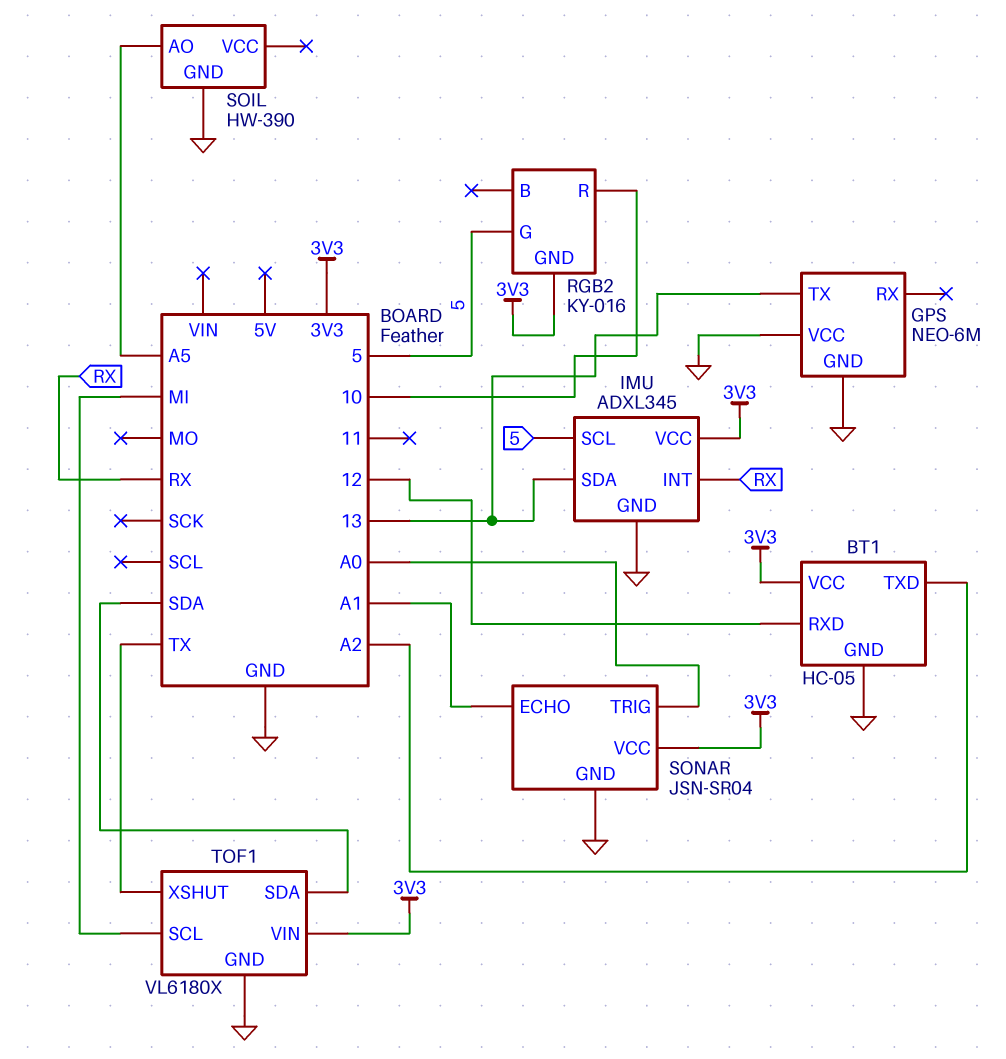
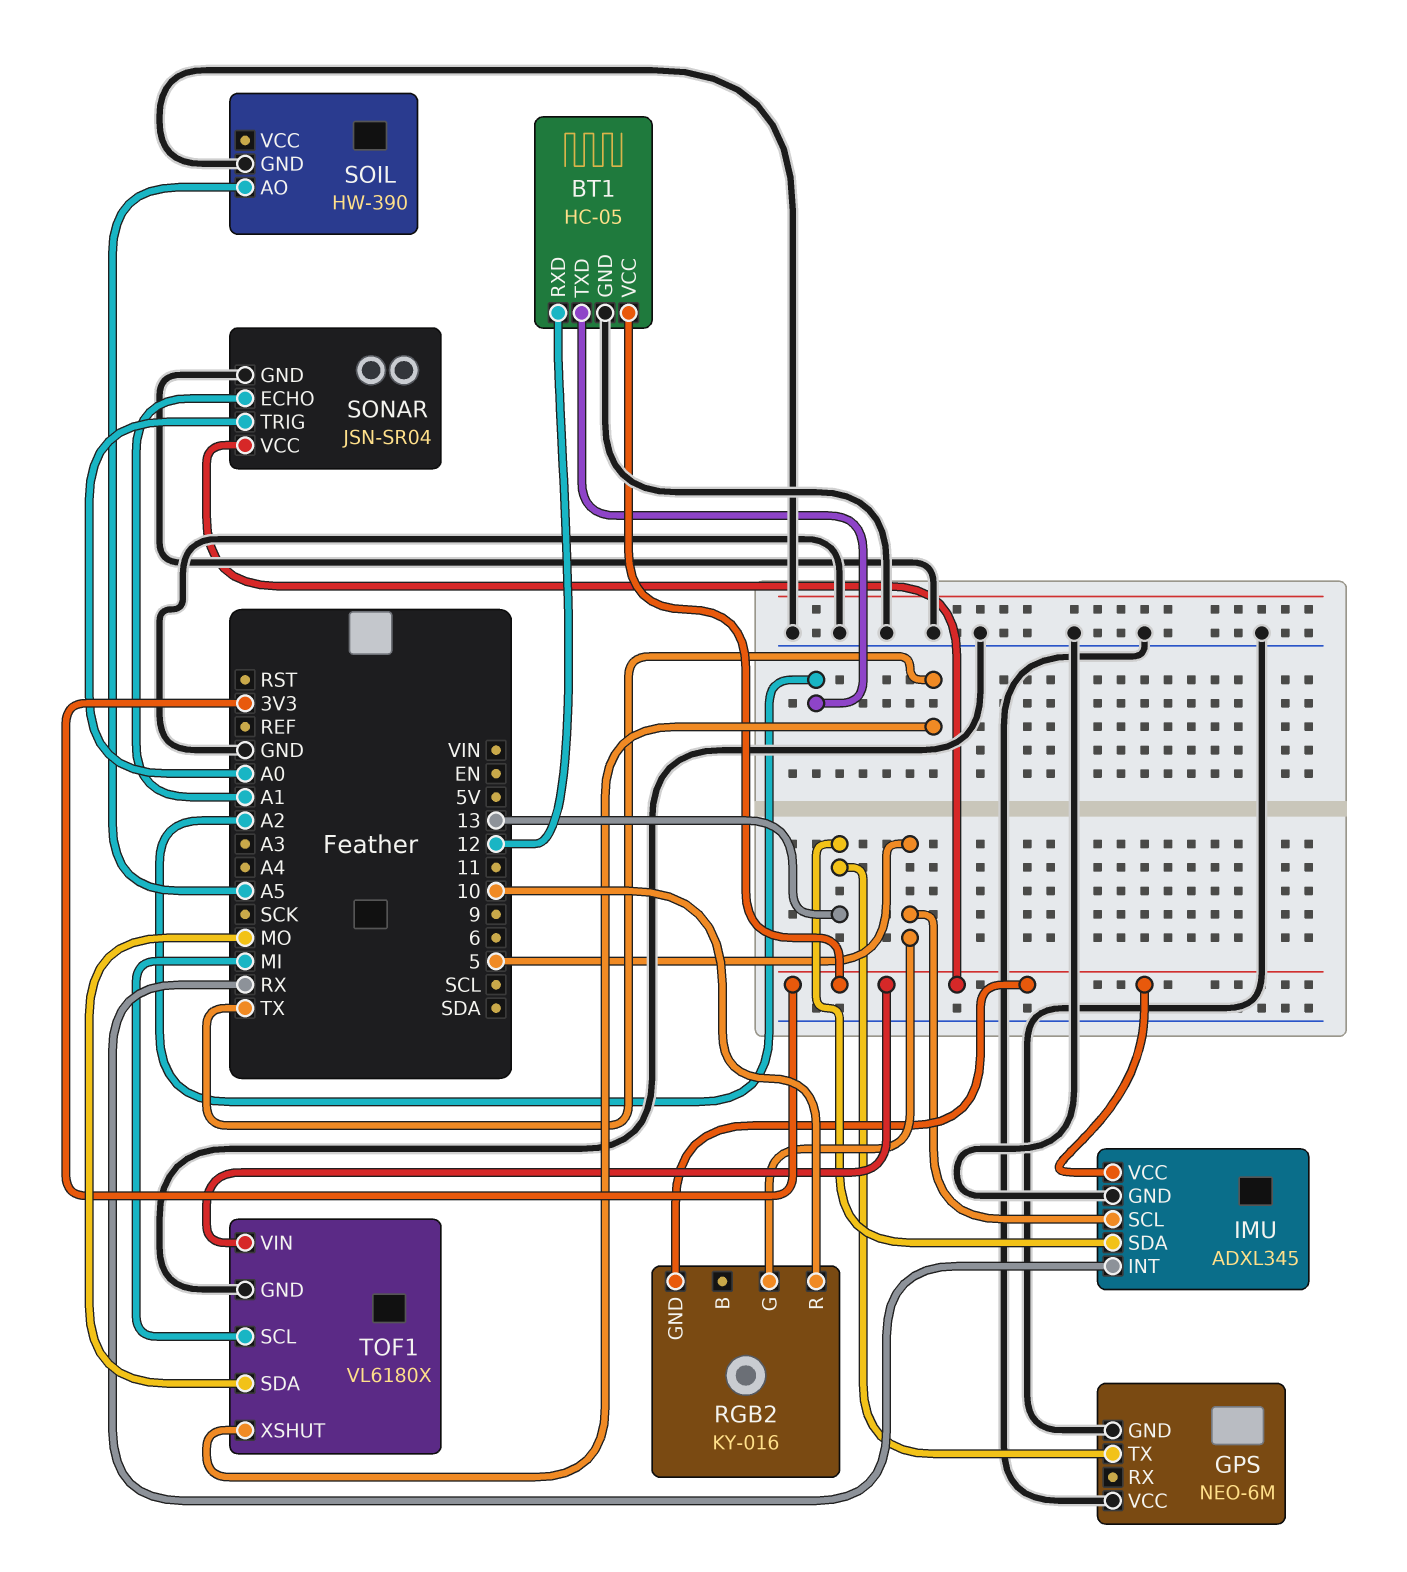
TOF1 pin SDA: SDA -> MO

